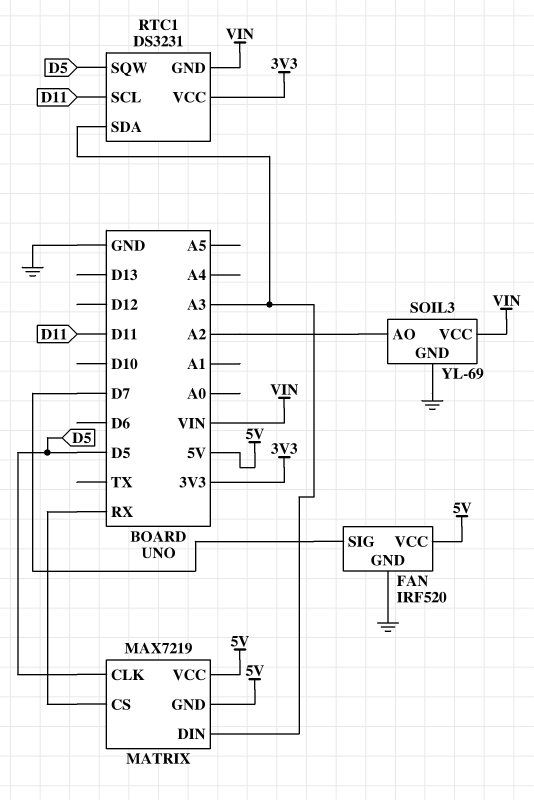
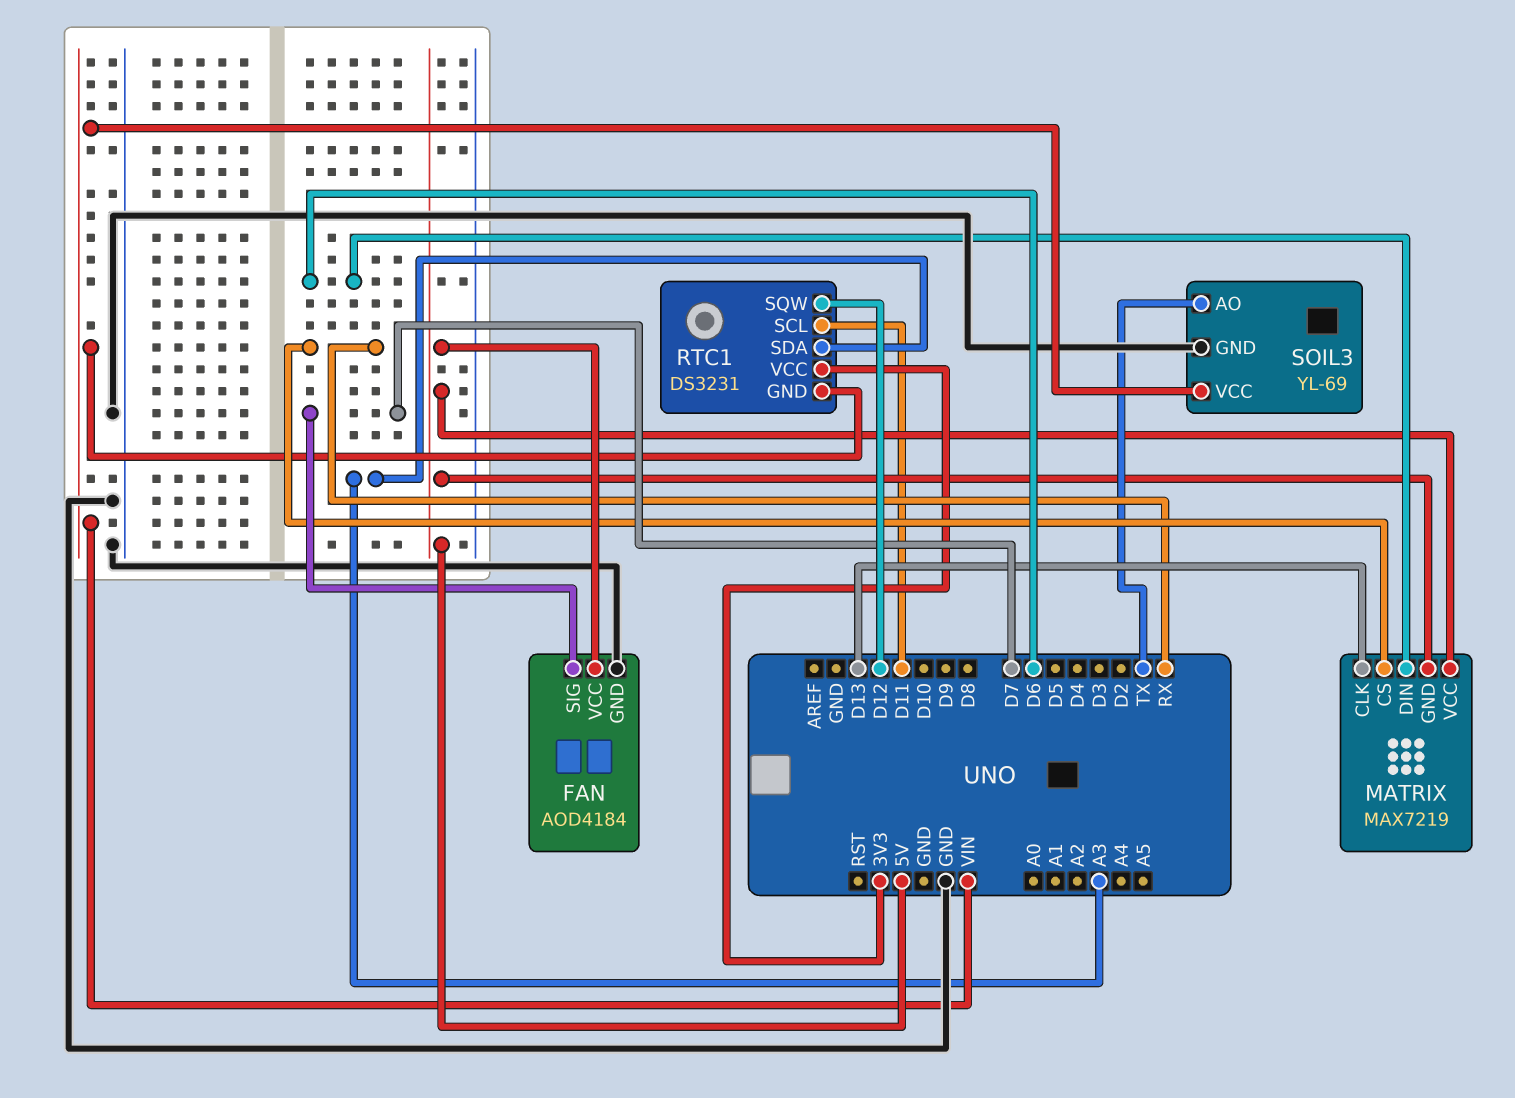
FAN: IRF520 -> AOD4184
MATRIX pin CLK: D5 -> D13
MATRIX pin DIN: A3 -> D6
RTC1 pin SQW: D5 -> D12
SOIL3 pin AO: A2 -> TX

